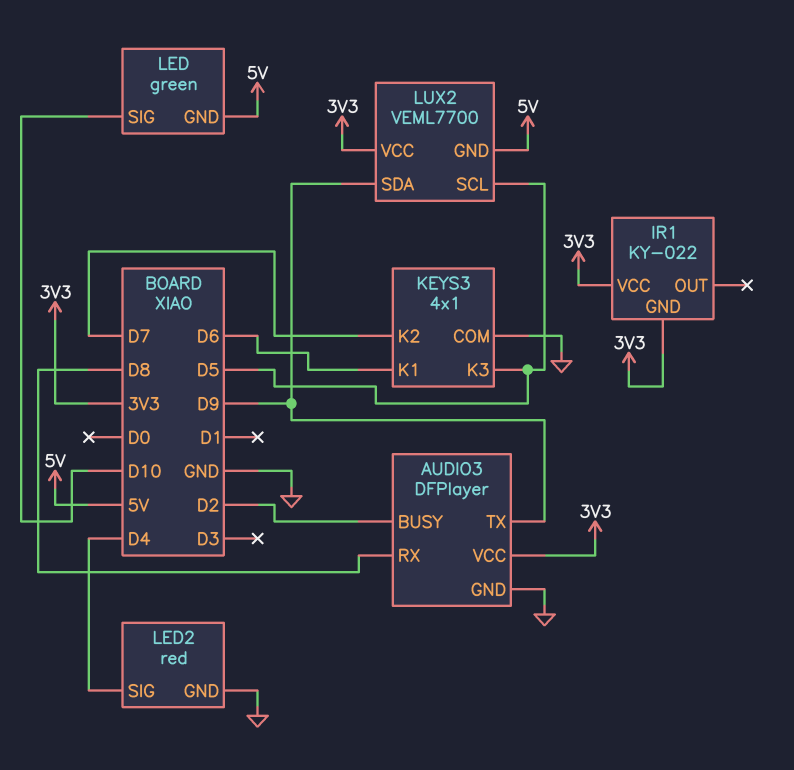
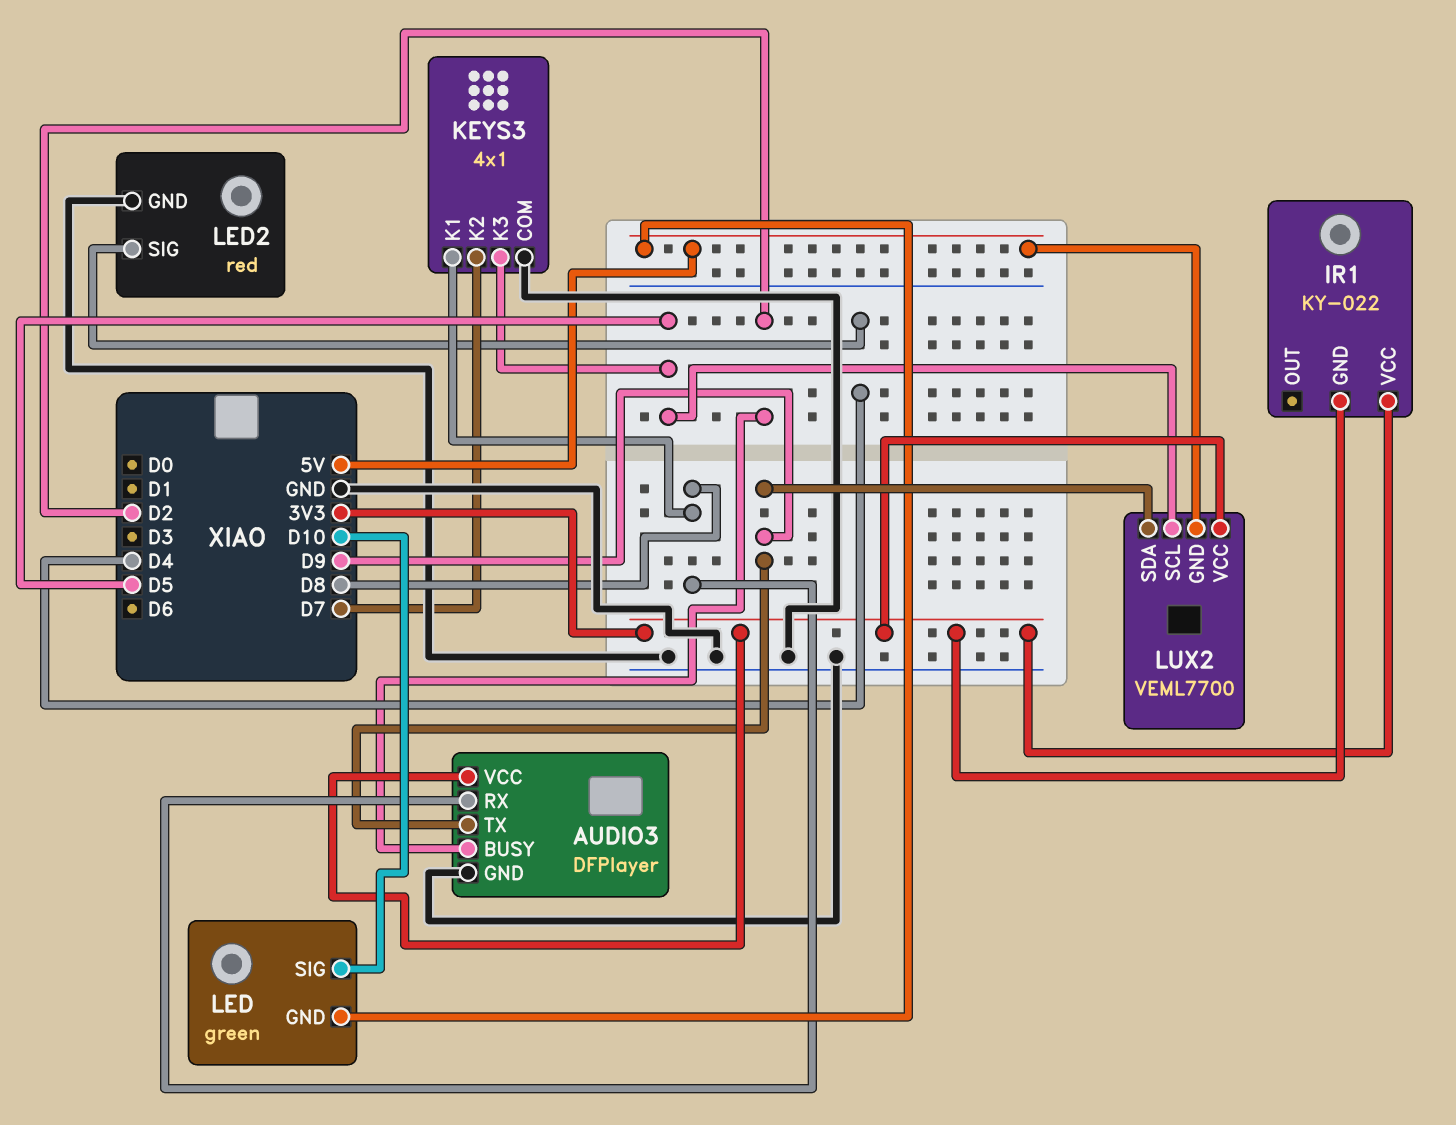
KEYS3 pin K1: D6 -> D8

